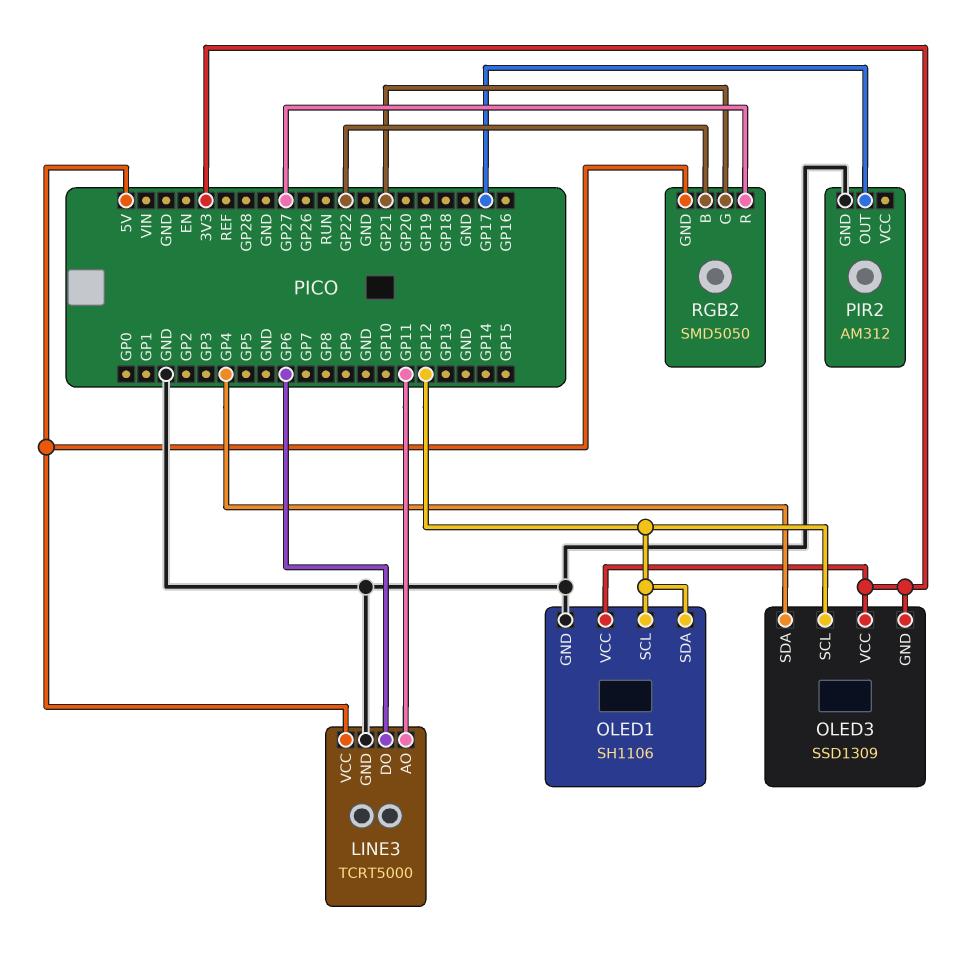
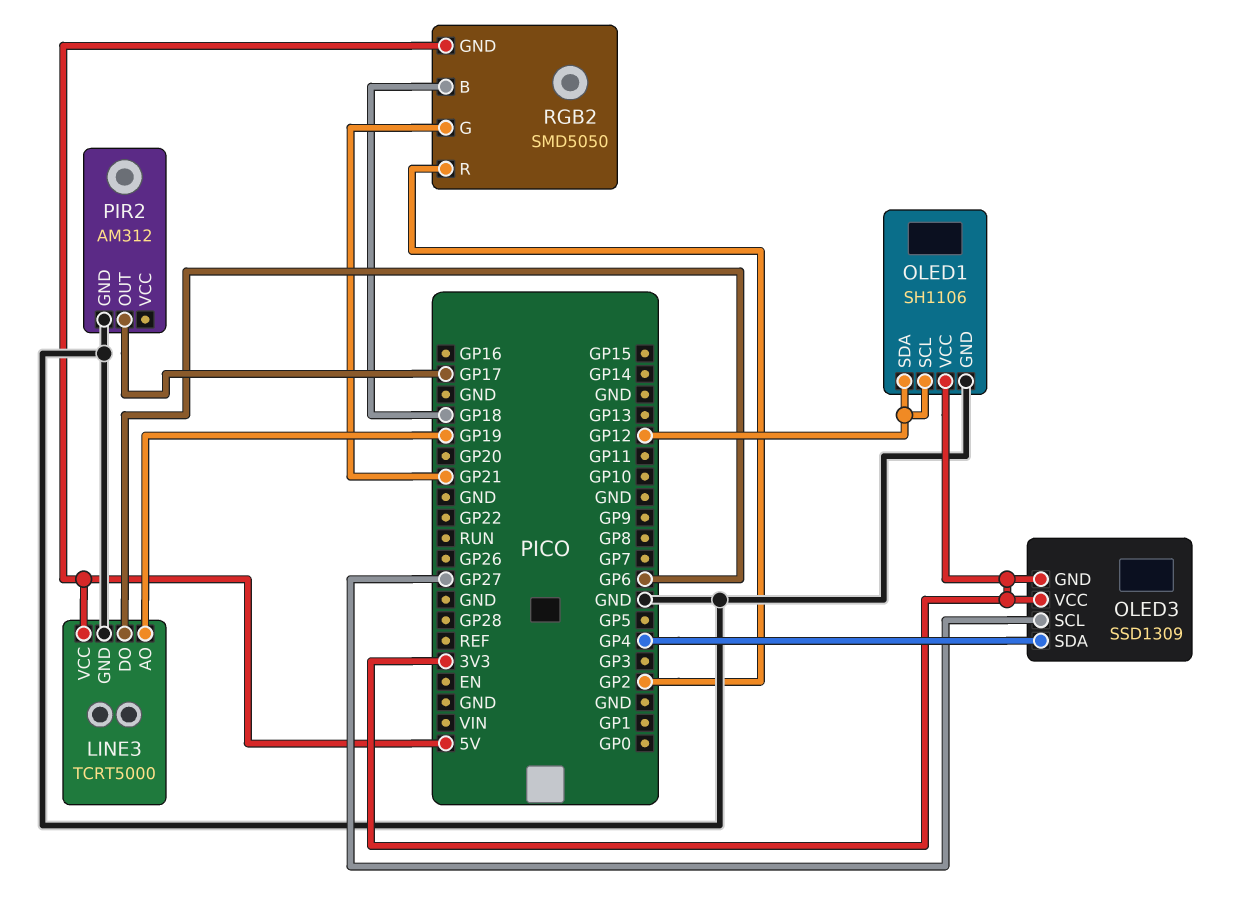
LINE3 pin AO: GP11 -> GP19
OLED3 pin SCL: GP12 -> GP27
RGB2 pin B: GP22 -> GP18
RGB2 pin R: GP27 -> GP2

